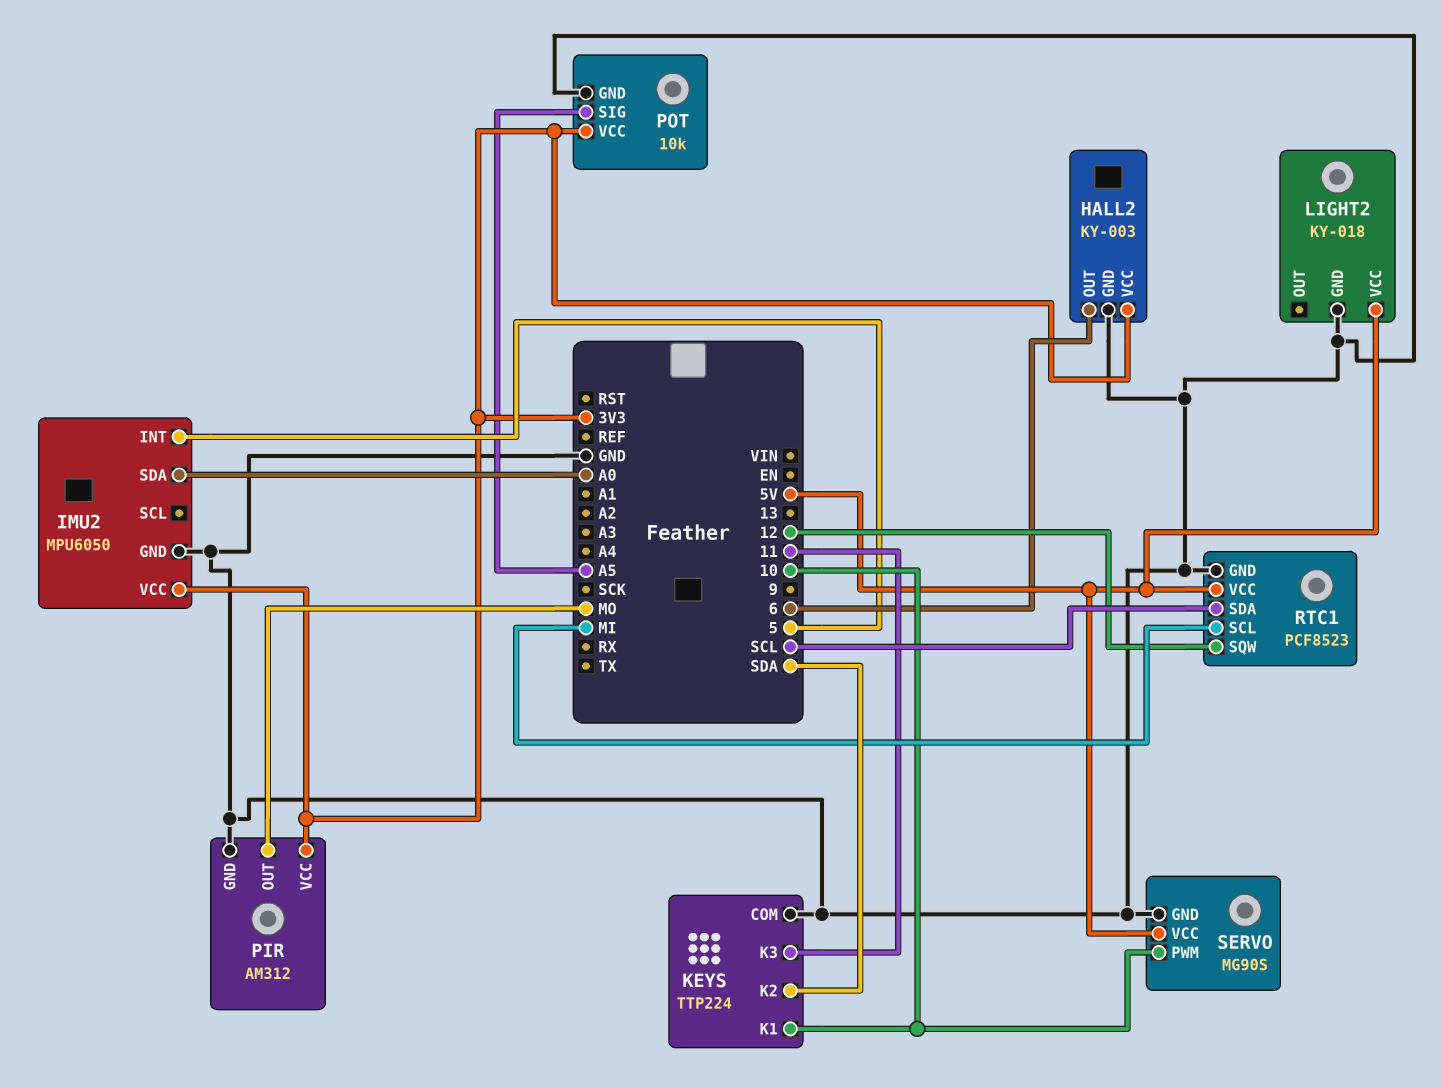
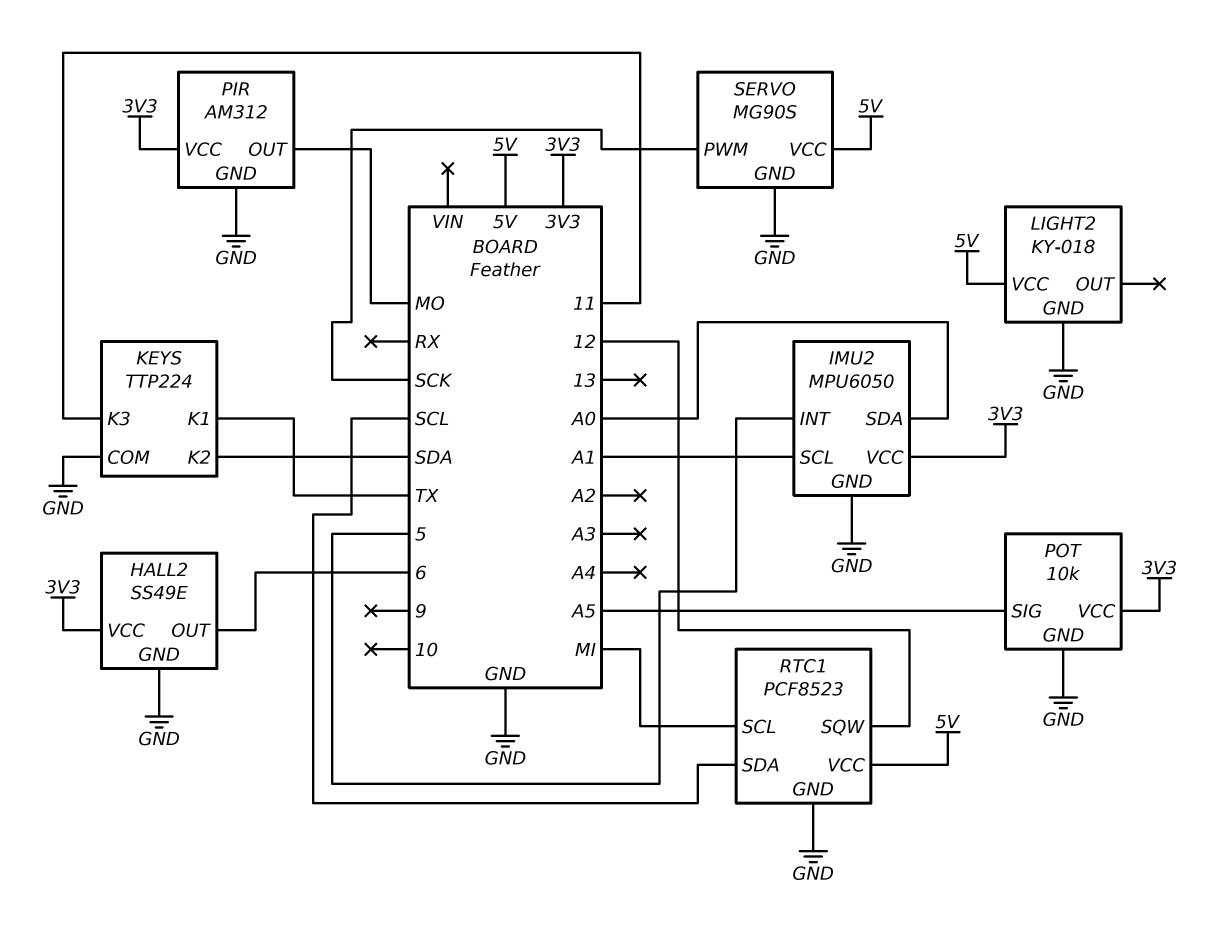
HALL2: KY-003 -> SS49E
IMU2 pin SCL: none -> A1
KEYS pin K1: 10 -> TX
SERVO pin PWM: 10 -> SCK

